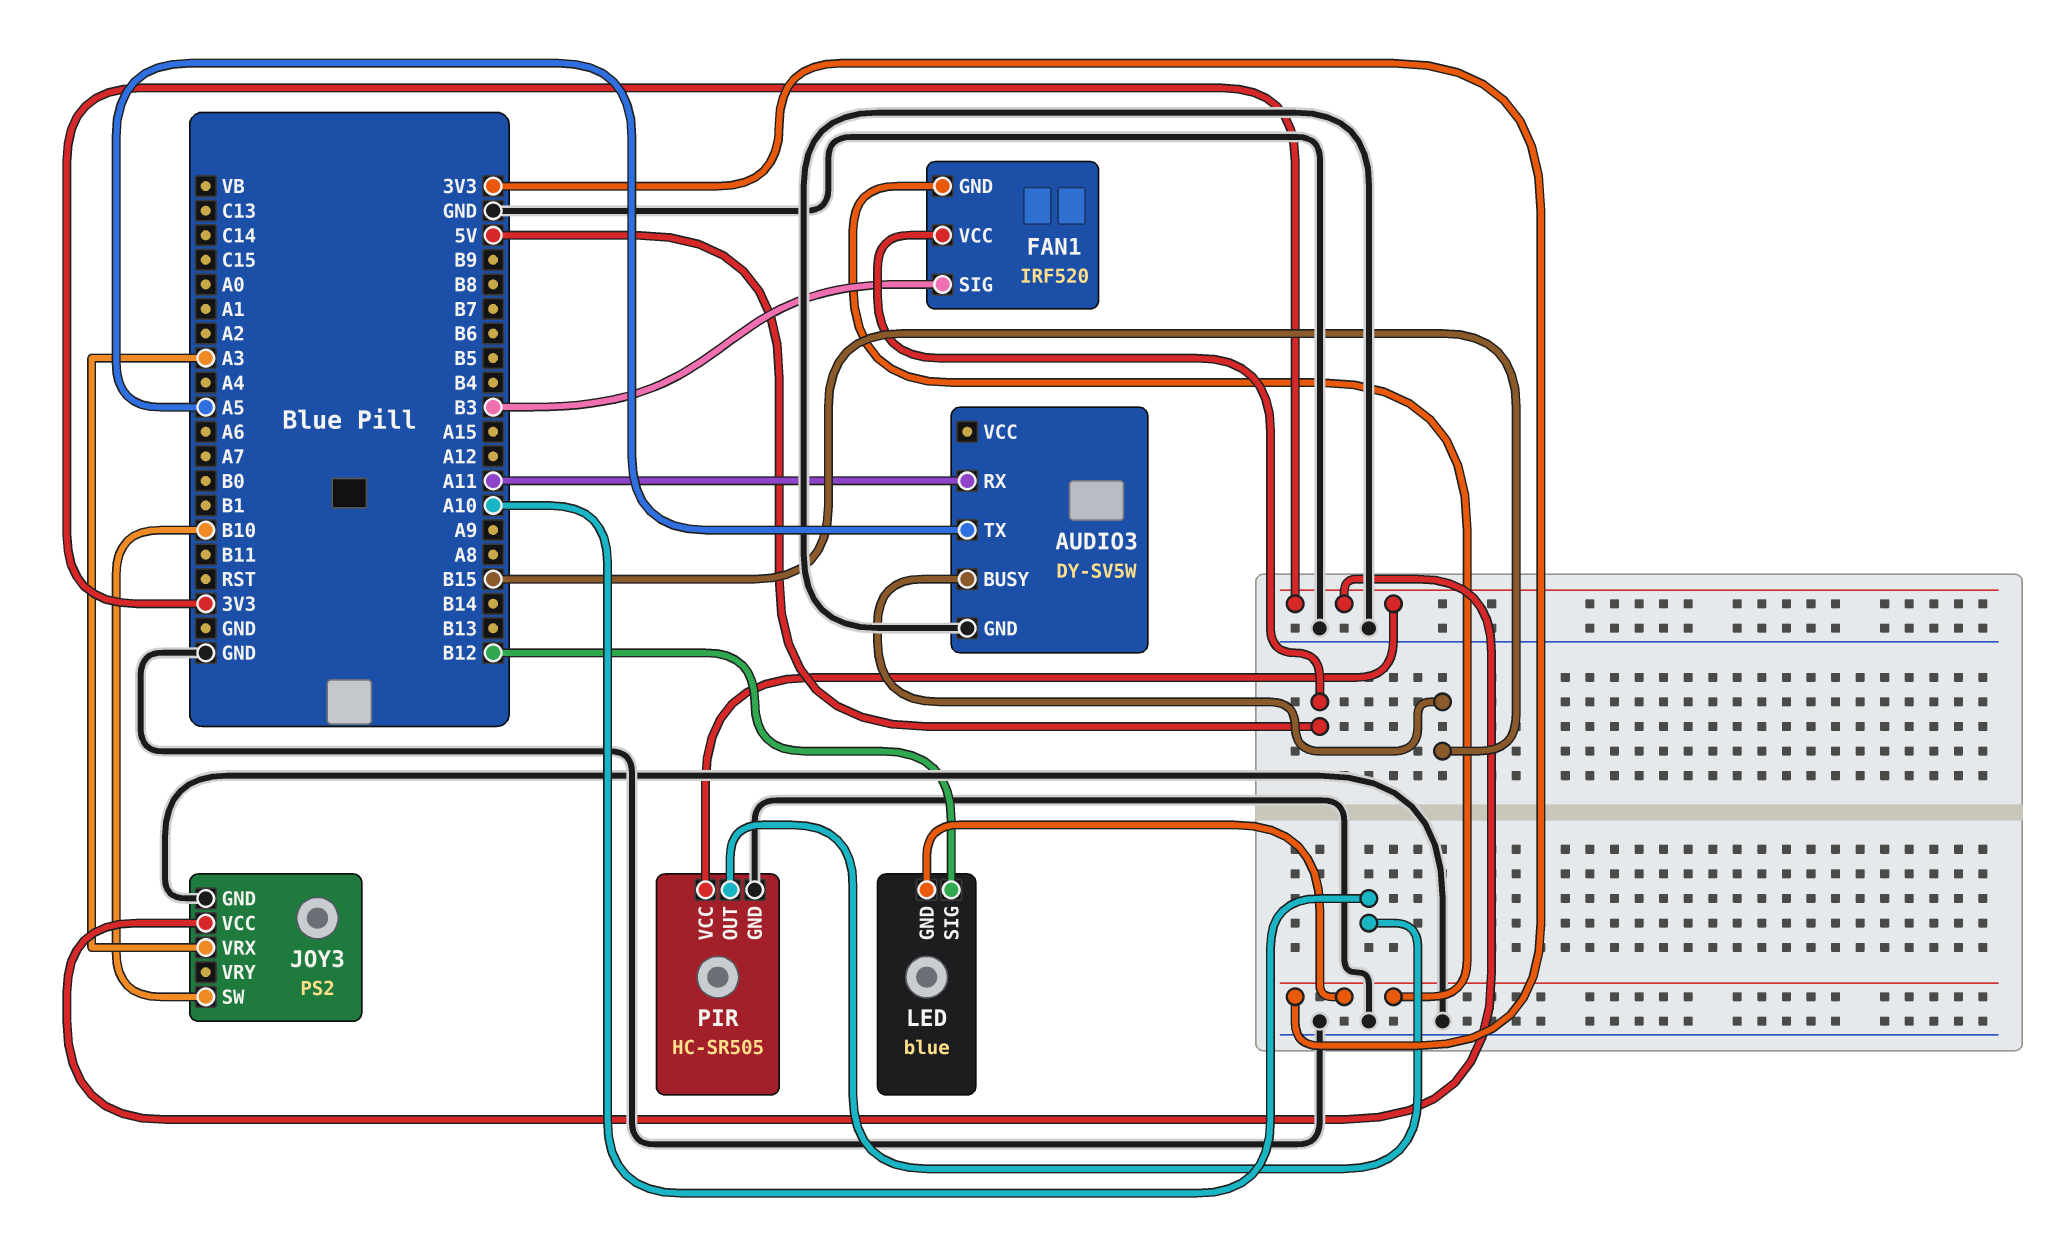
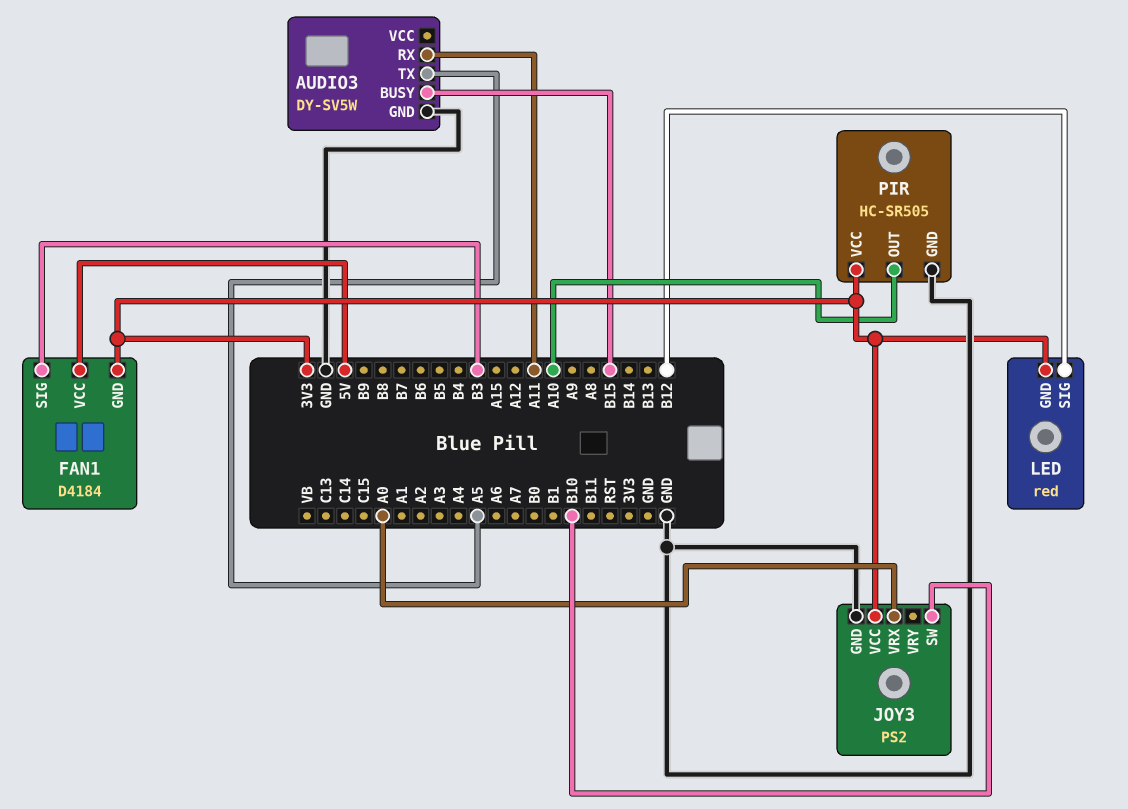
FAN1: IRF520 -> D4184
JOY3 pin VRX: A3 -> A0
LED: blue -> red

